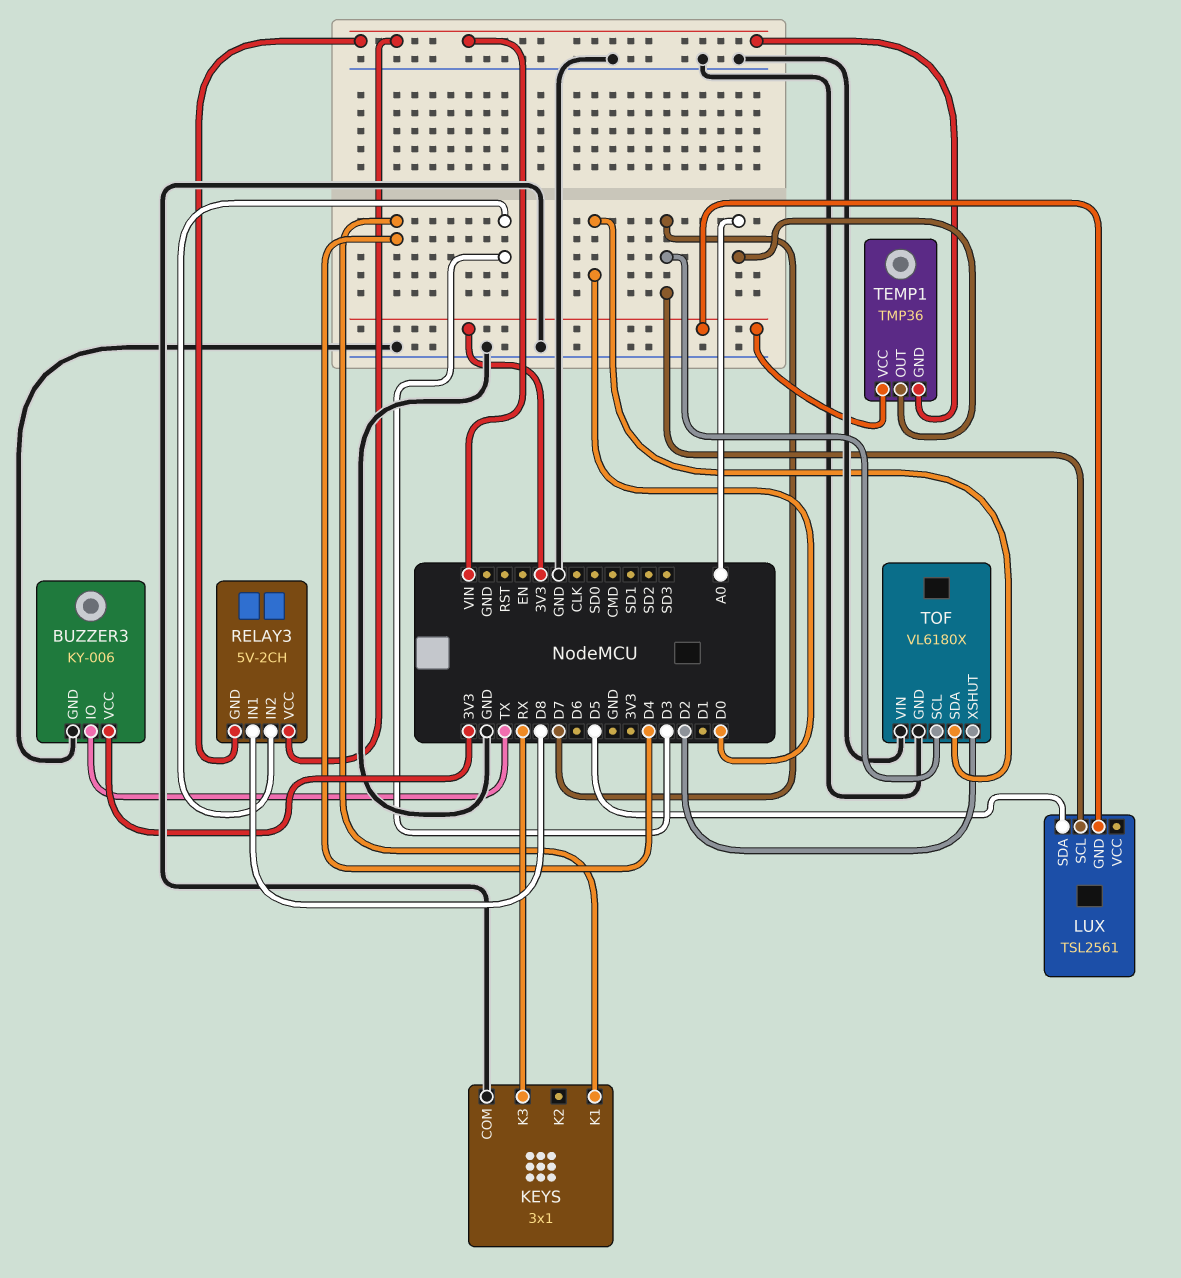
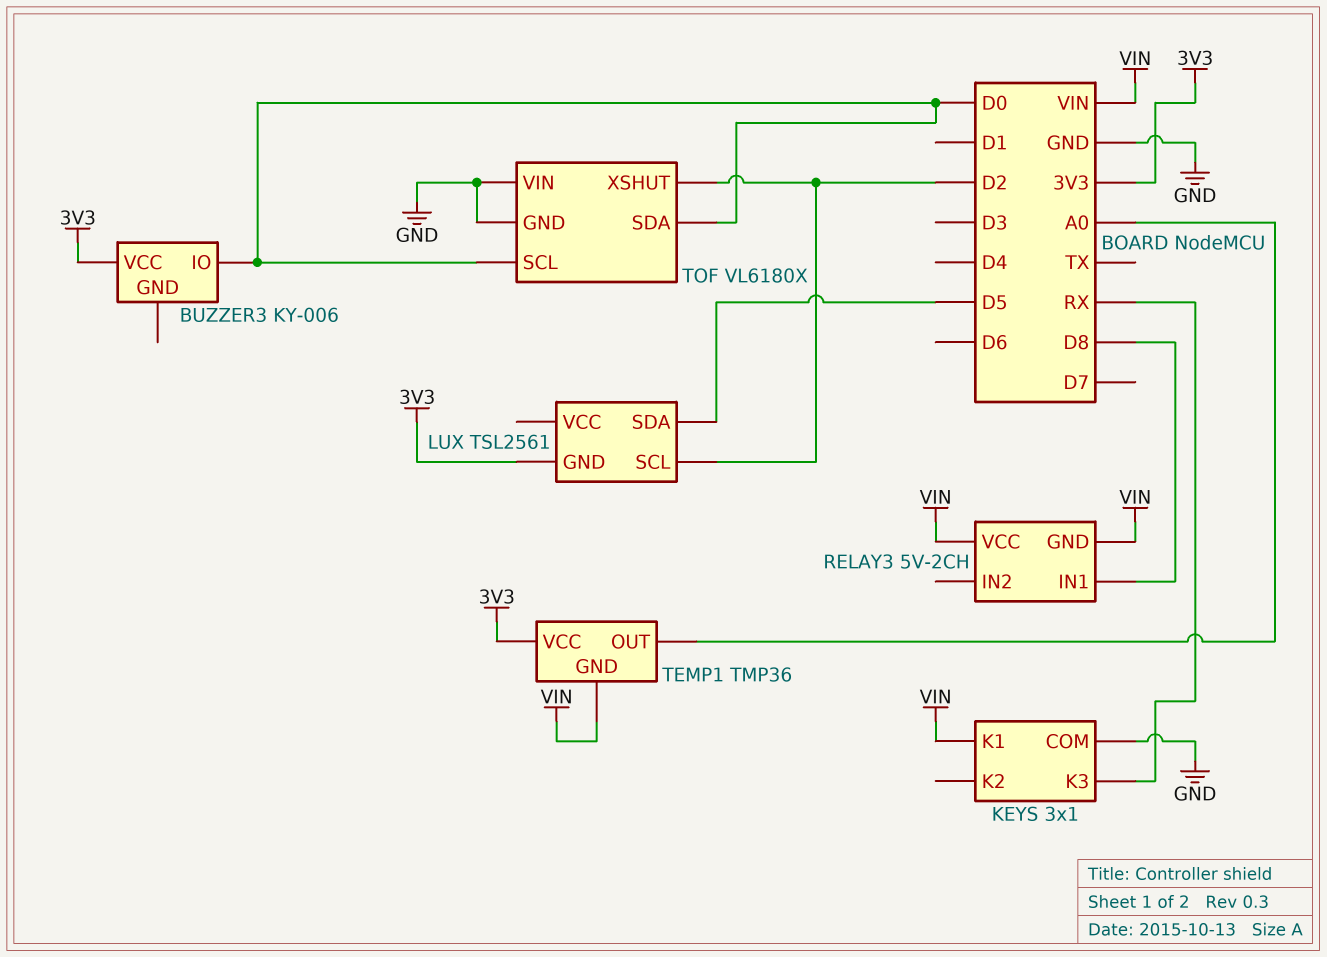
BUZZER3 pin GND: GND -> none
BUZZER3 pin IO: TX -> D0
KEYS pin K1: D4 -> VIN
LUX pin SCL: D7 -> D2
RELAY3 pin IN2: D3 -> none
TOF pin SCL: D7 -> D0

